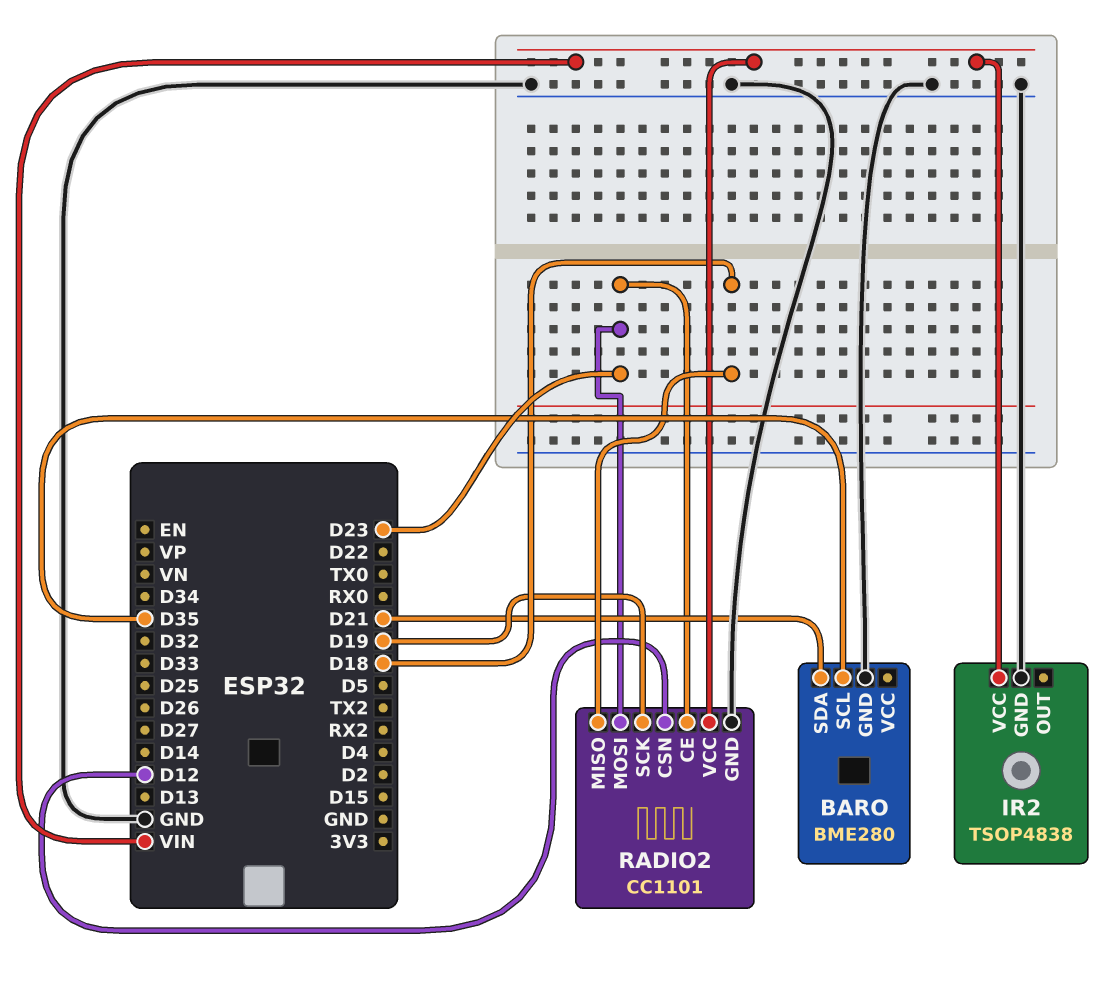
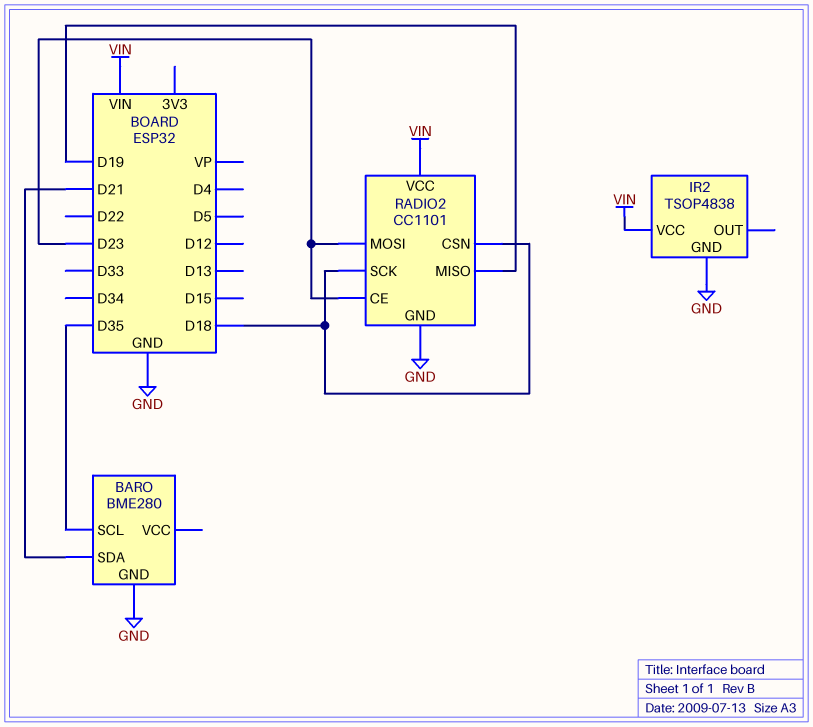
RADIO2 pin CSN: D12 -> D18
RADIO2 pin MISO: D18 -> D19
RADIO2 pin SCK: D19 -> D18

